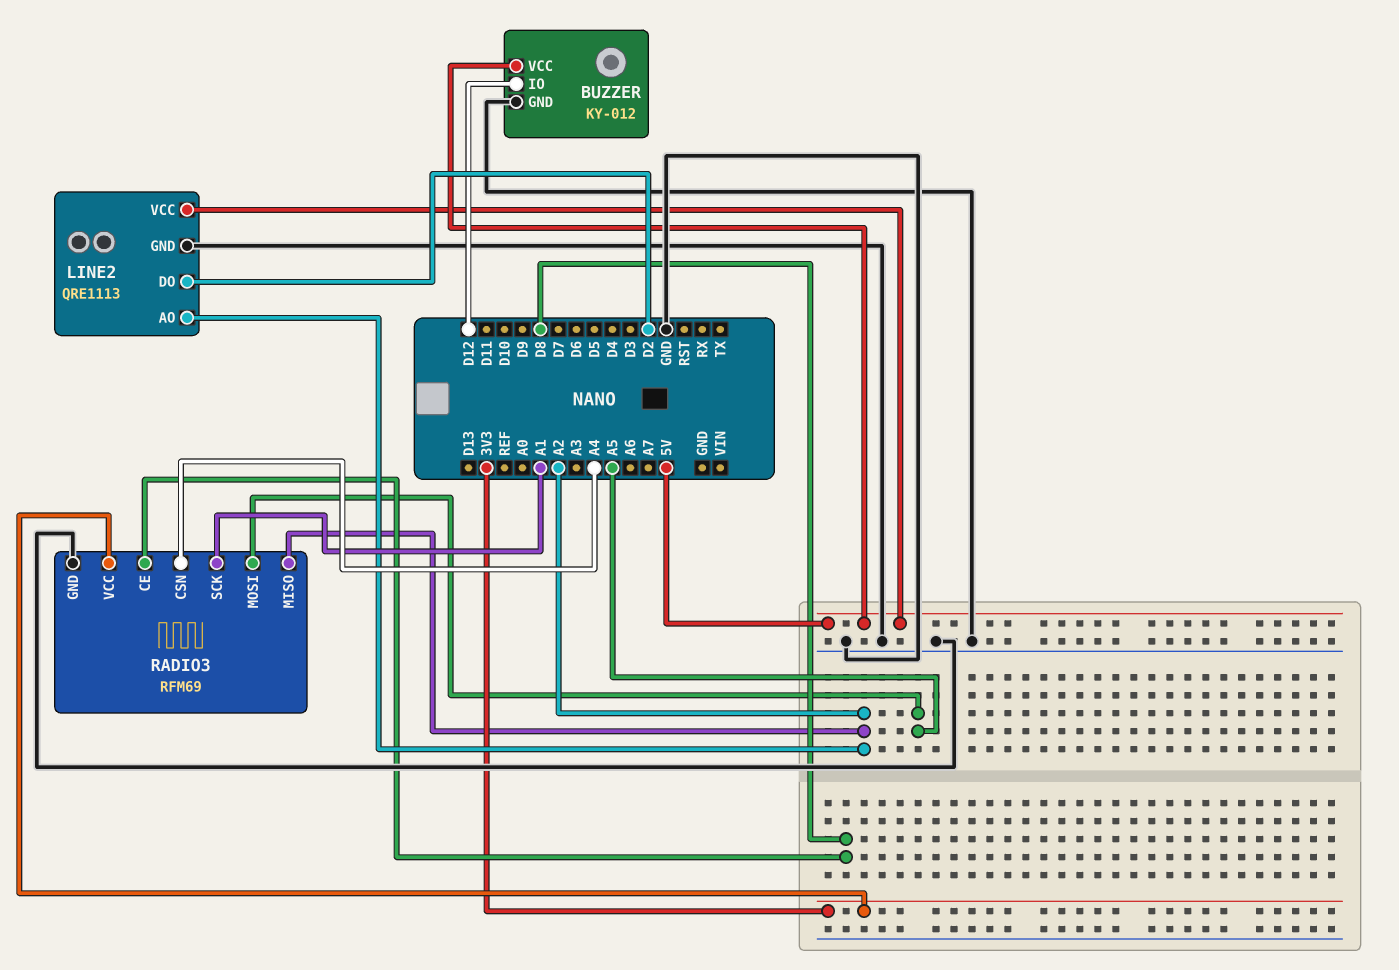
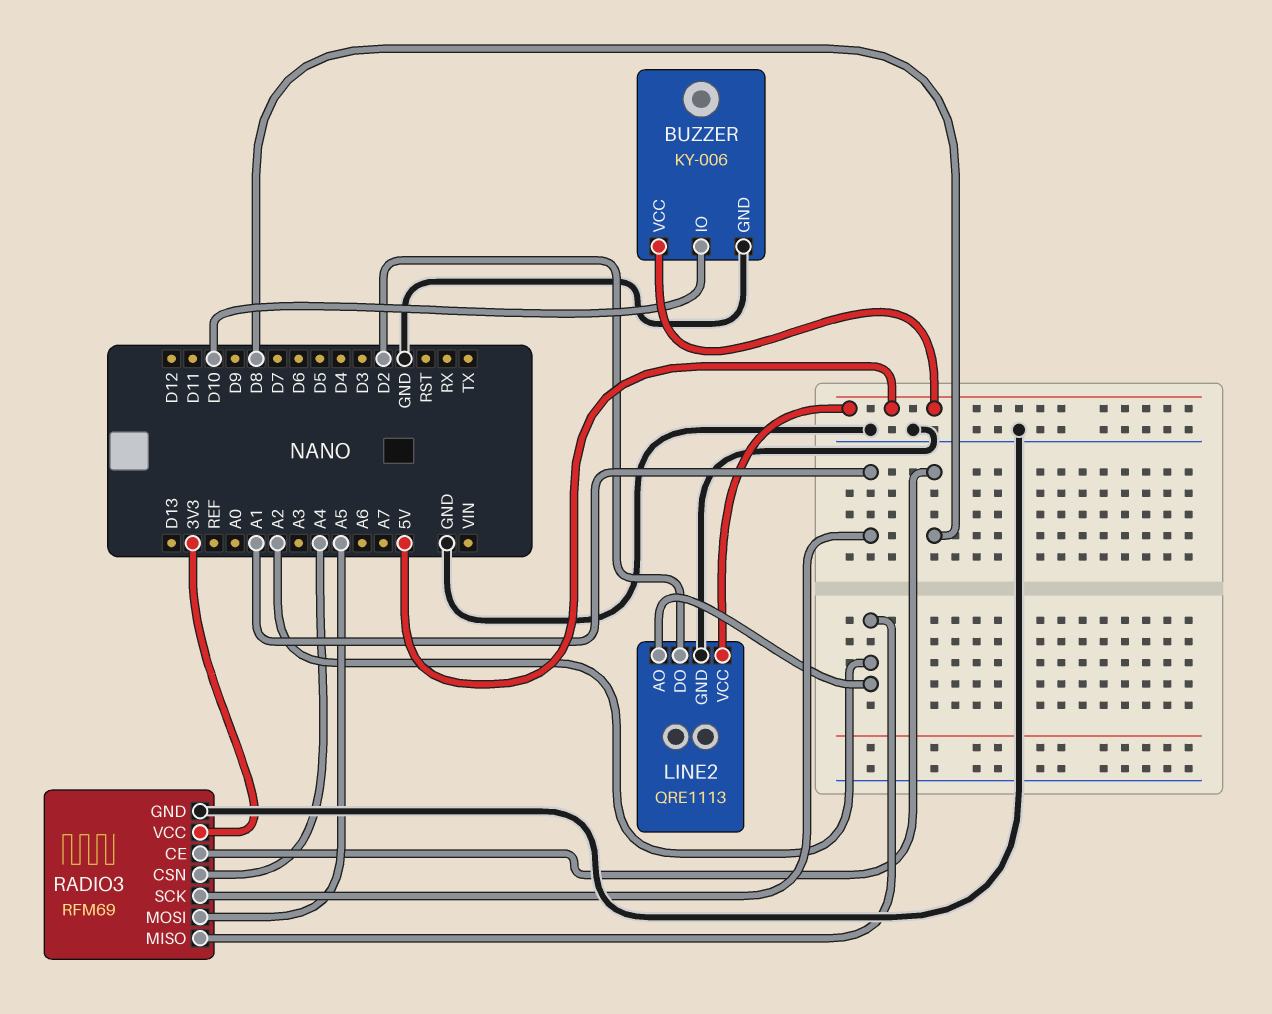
BUZZER: KY-012 -> KY-006
BUZZER pin IO: D12 -> D10

